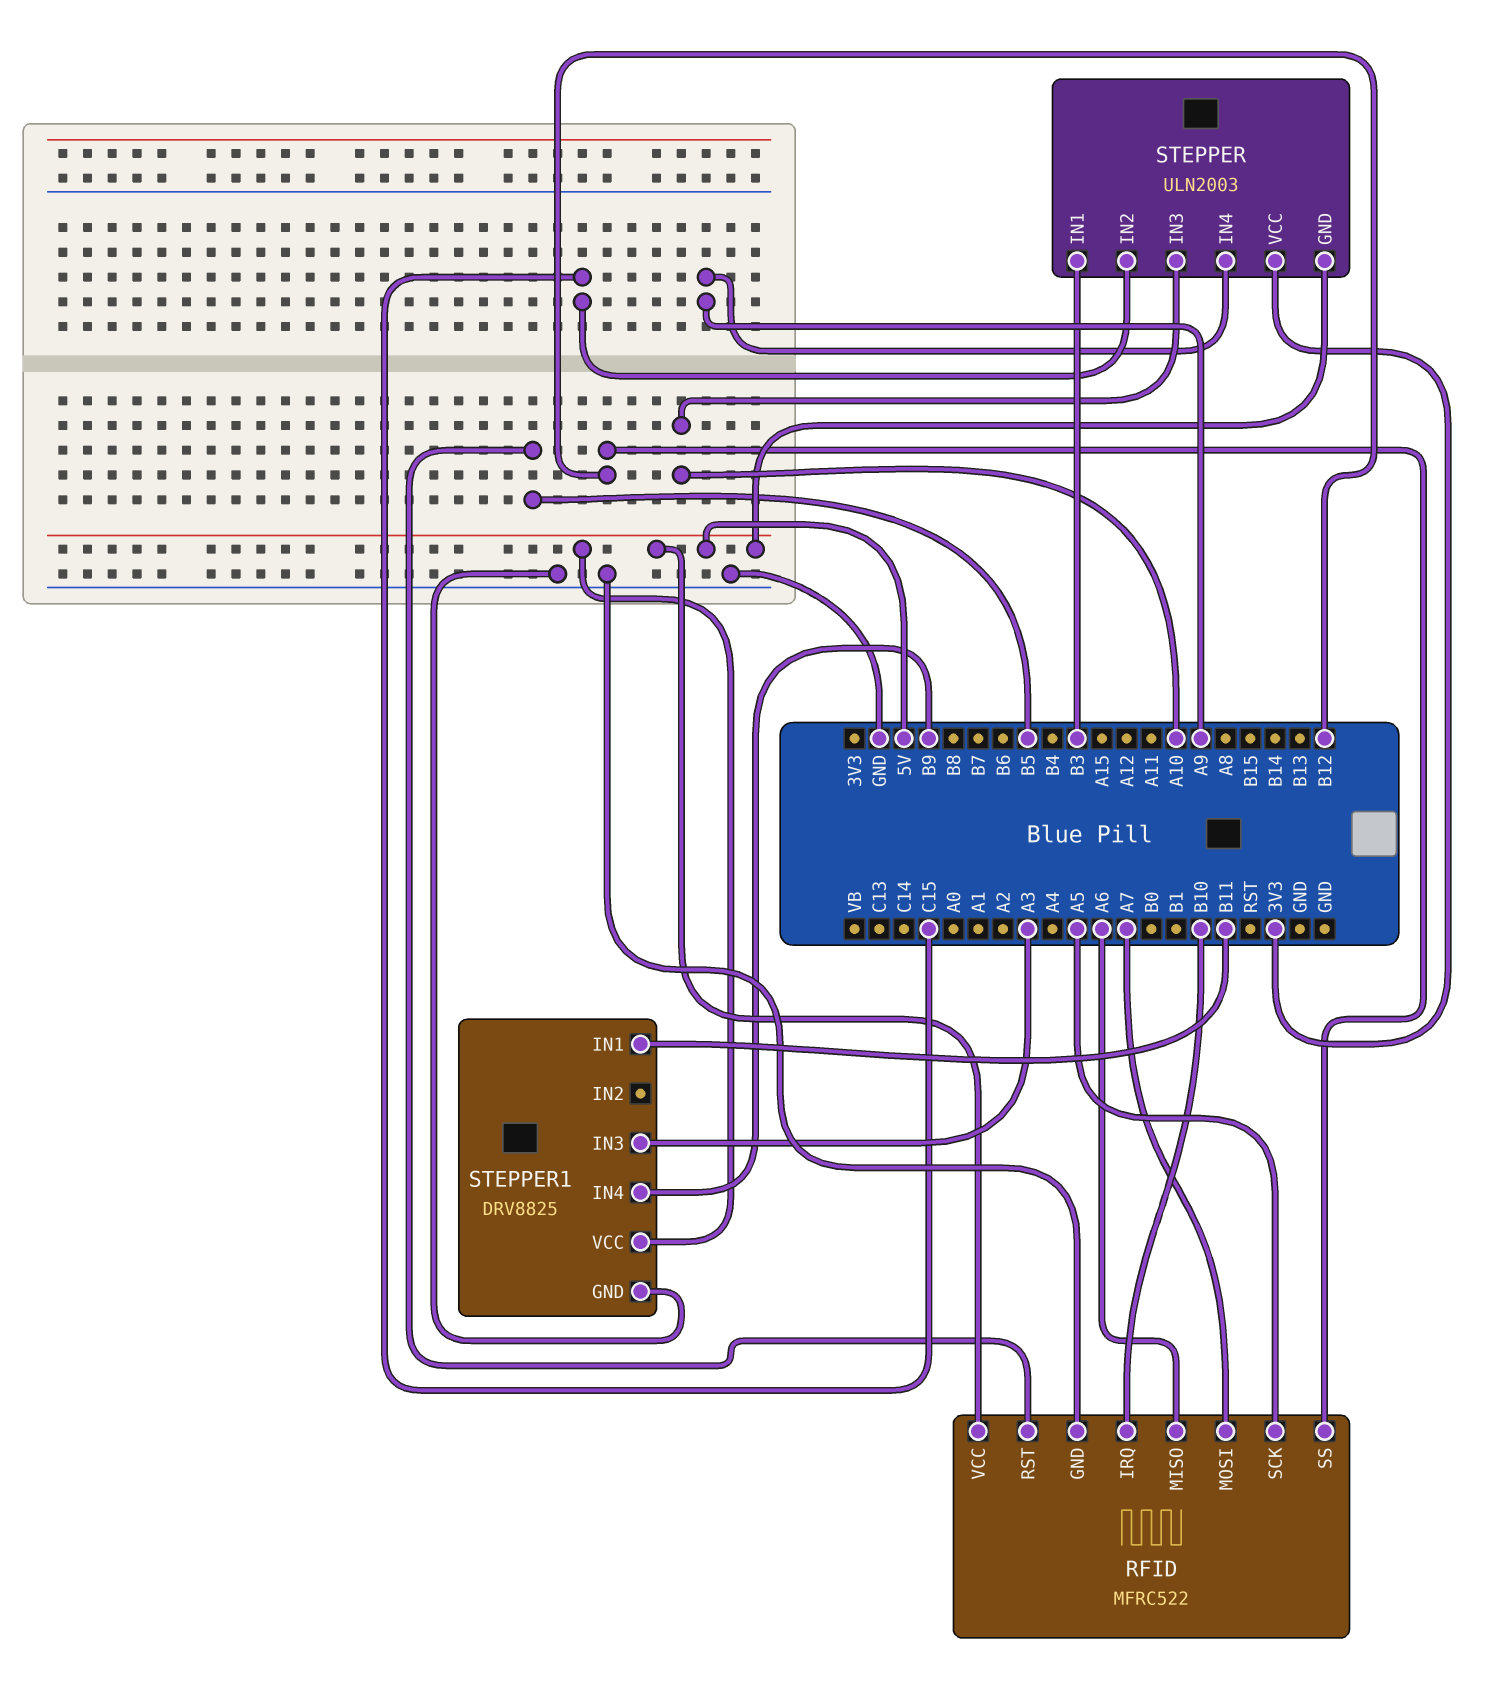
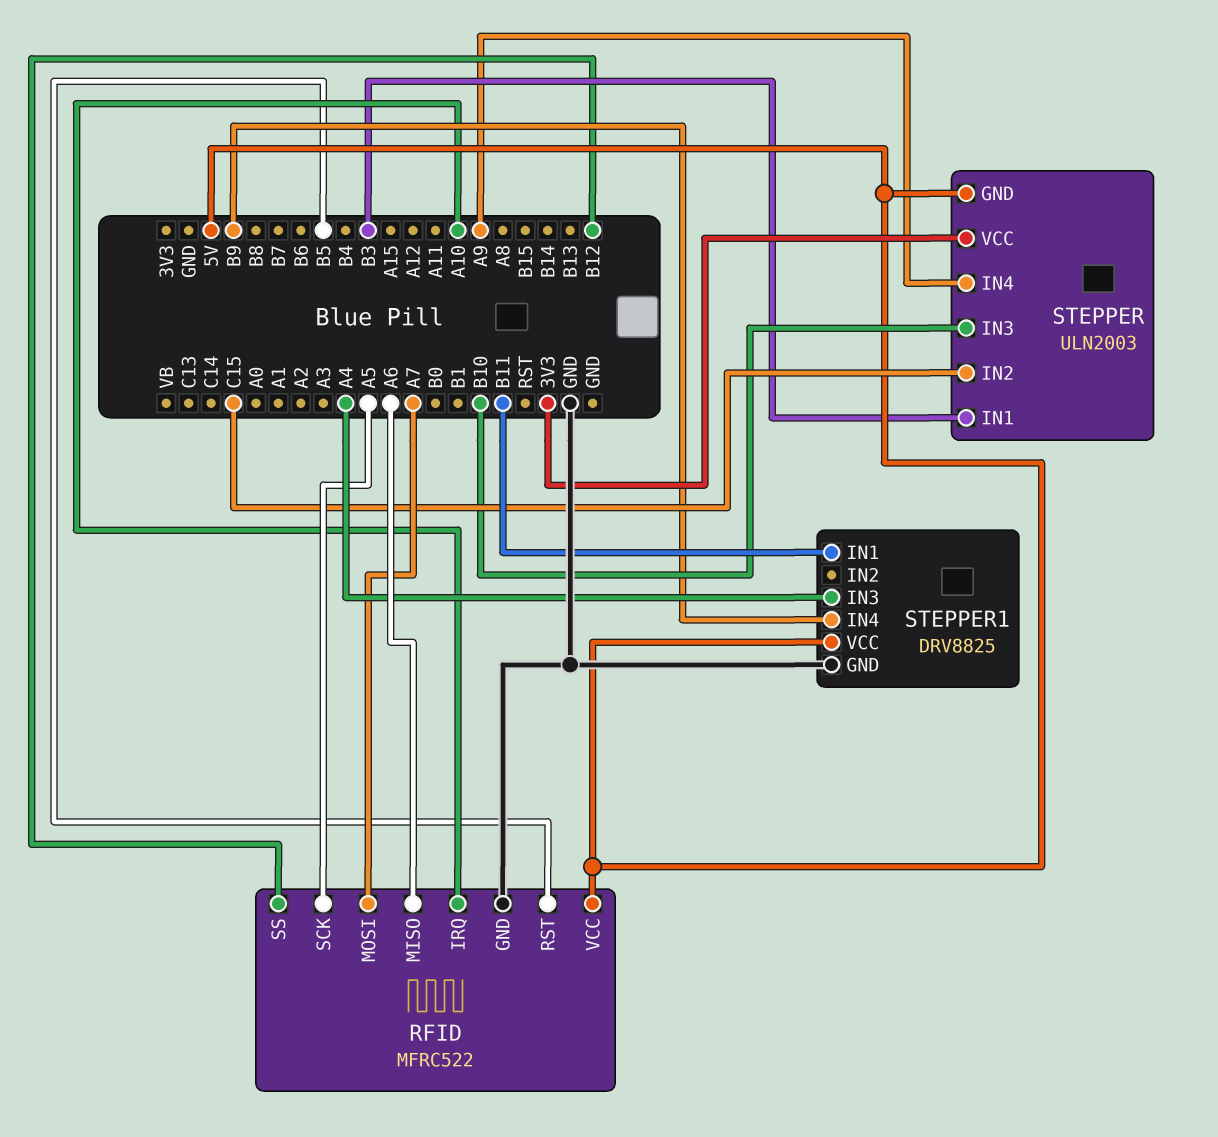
RFID pin IRQ: B10 -> A10
STEPPER pin IN3: A10 -> B10
STEPPER1 pin IN3: A3 -> A4

